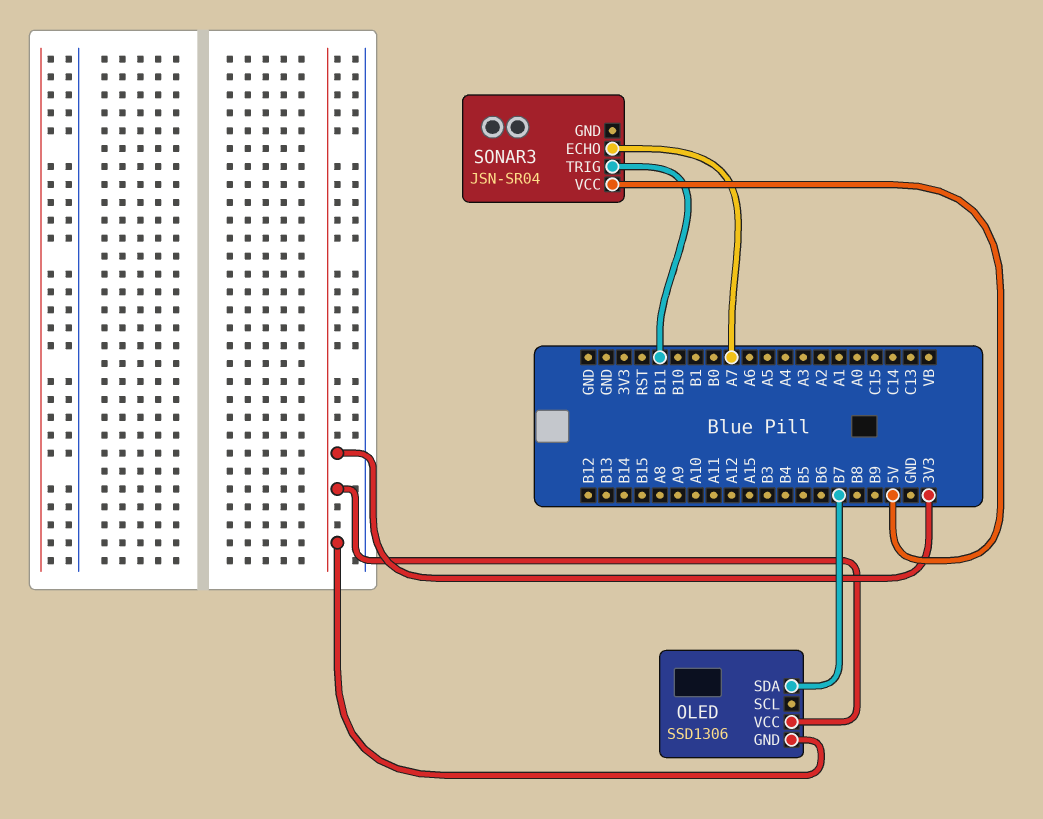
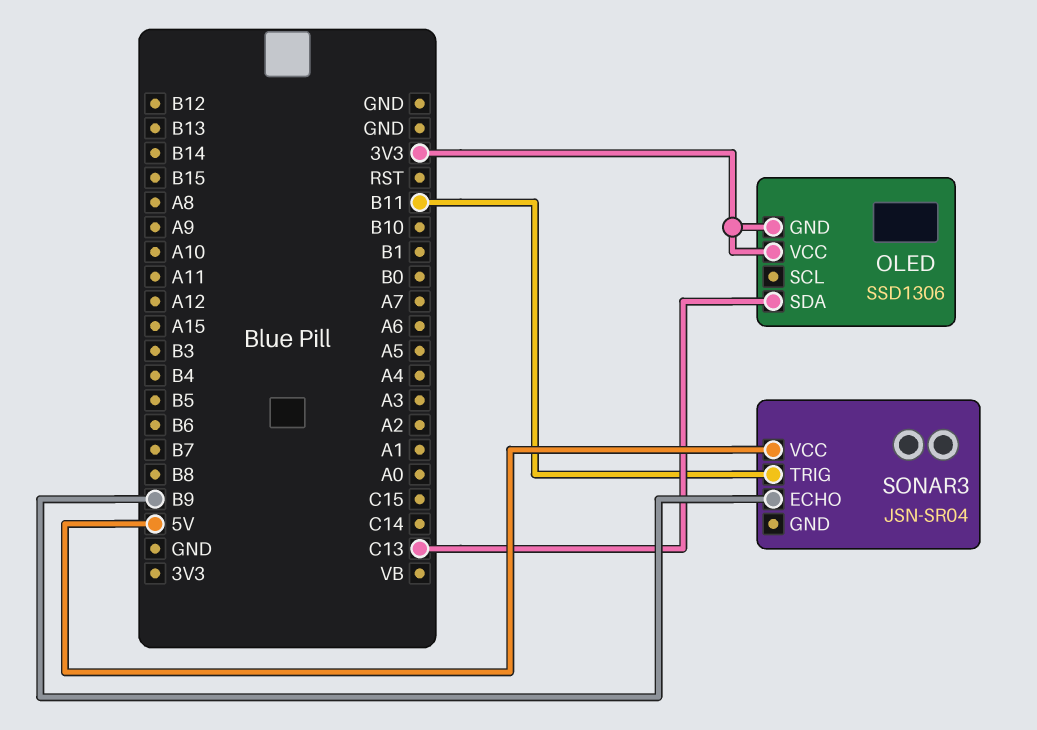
OLED pin SDA: B7 -> C13
SONAR3 pin ECHO: A7 -> B9

